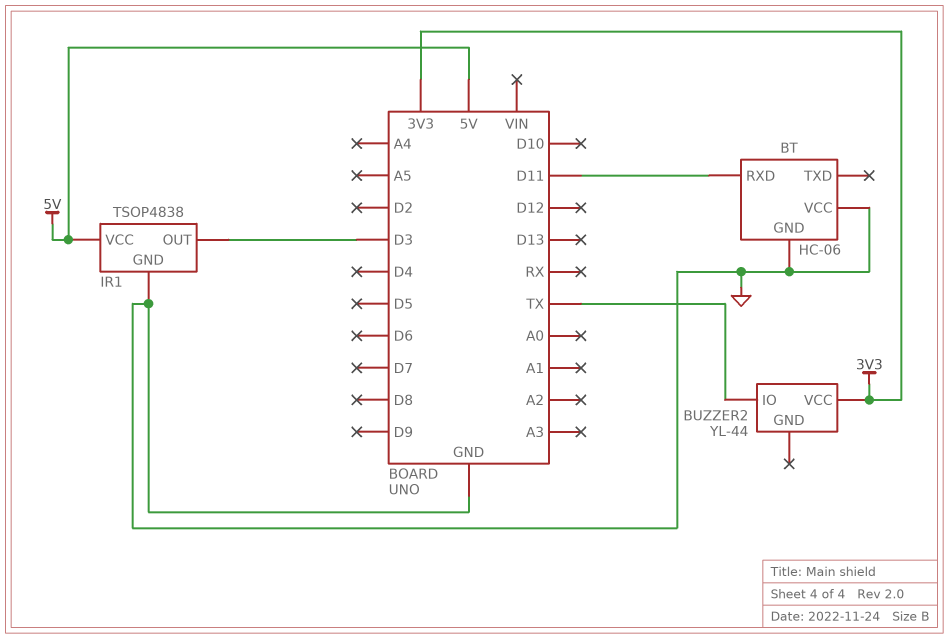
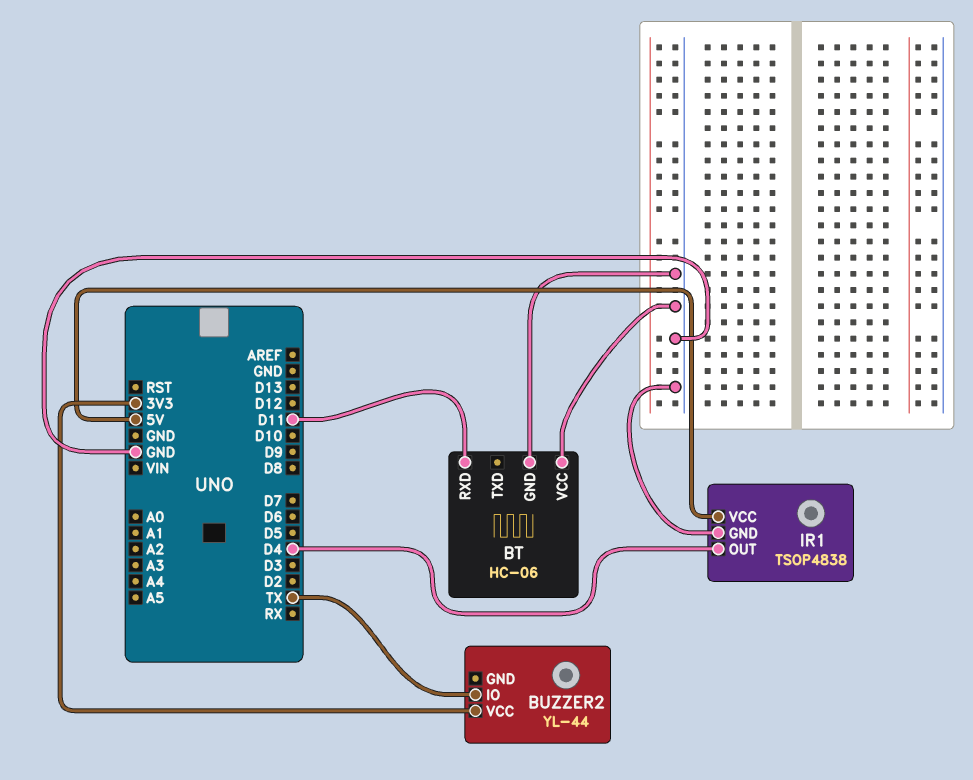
IR1 pin OUT: D3 -> D4

